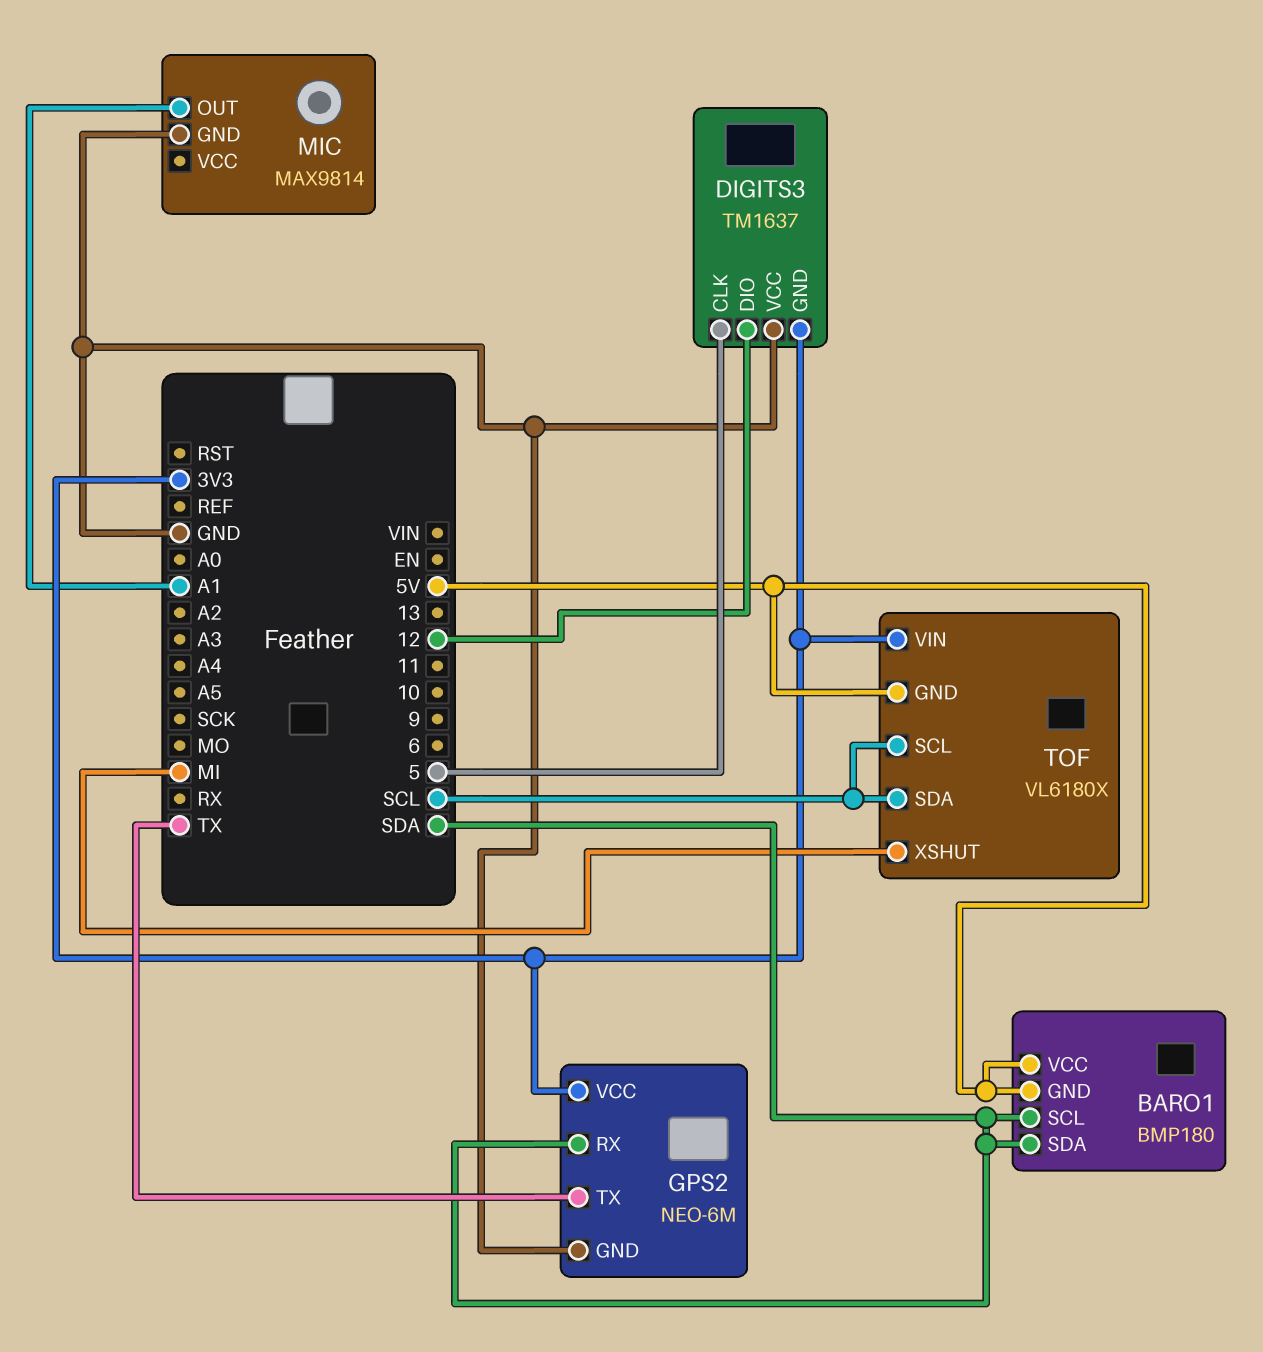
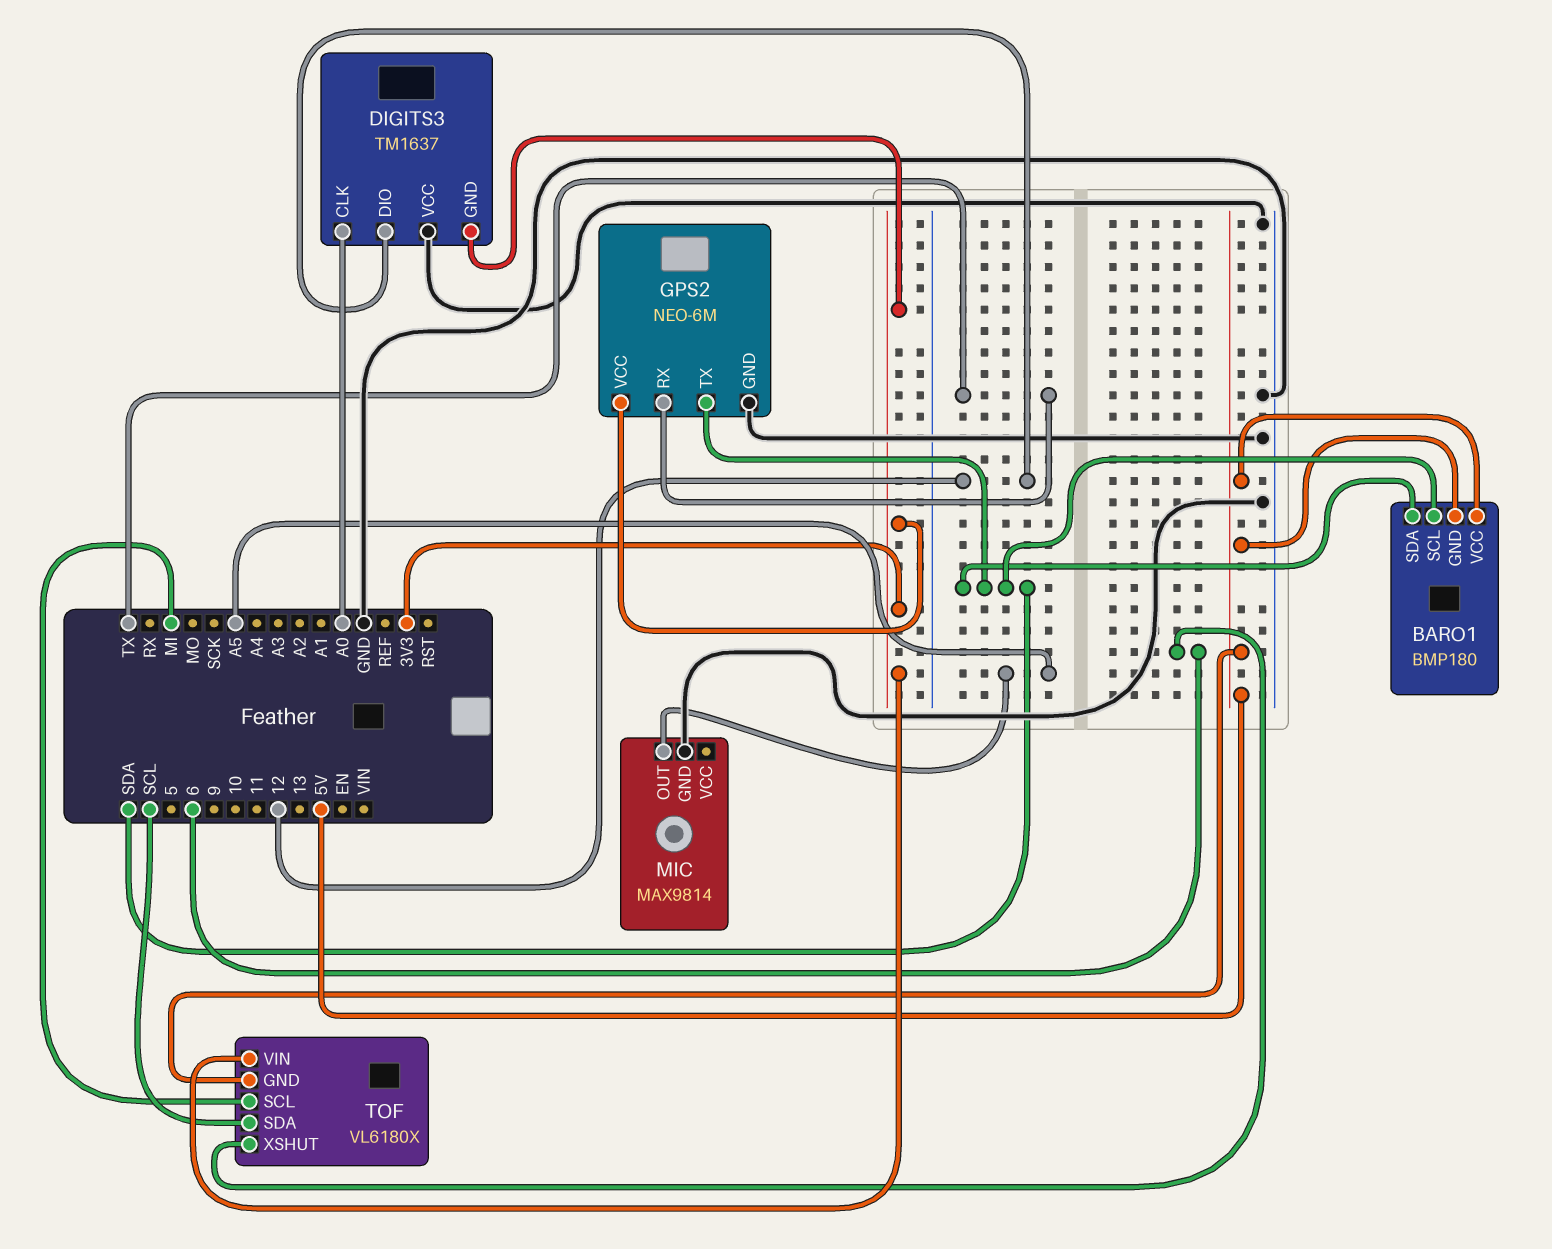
DIGITS3 pin CLK: 5 -> A0
GPS2 pin RX: SDA -> TX
GPS2 pin TX: TX -> SDA
MIC pin OUT: A1 -> A5
TOF pin SCL: SCL -> MI
TOF pin XSHUT: MI -> 6

